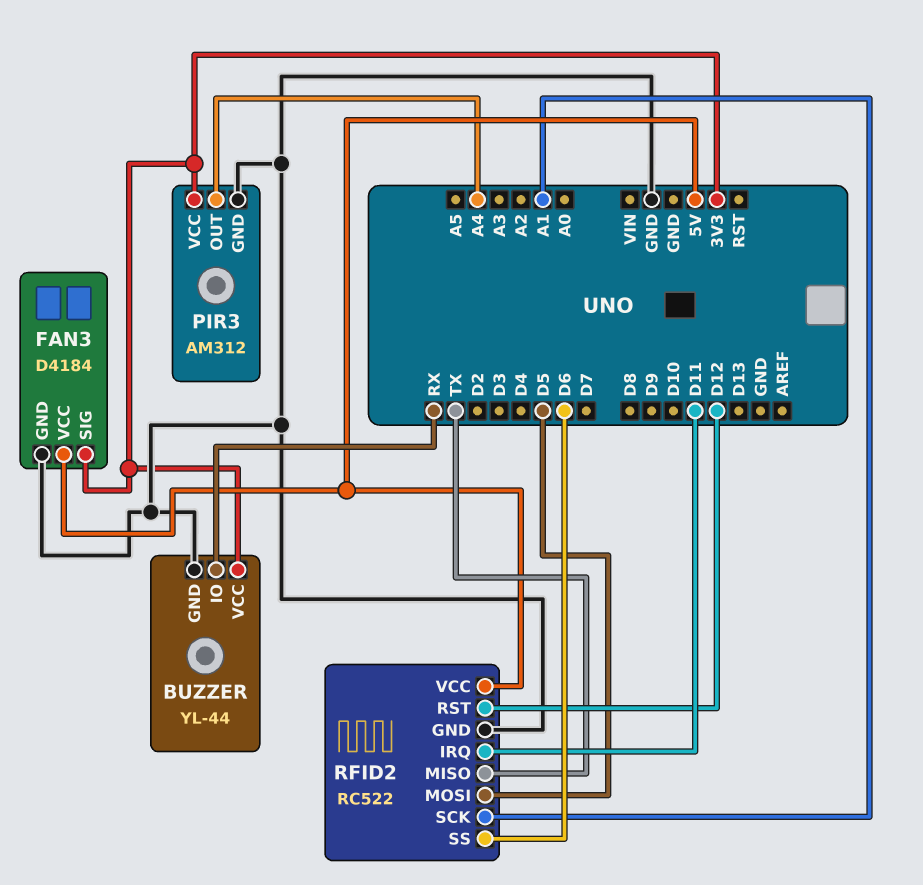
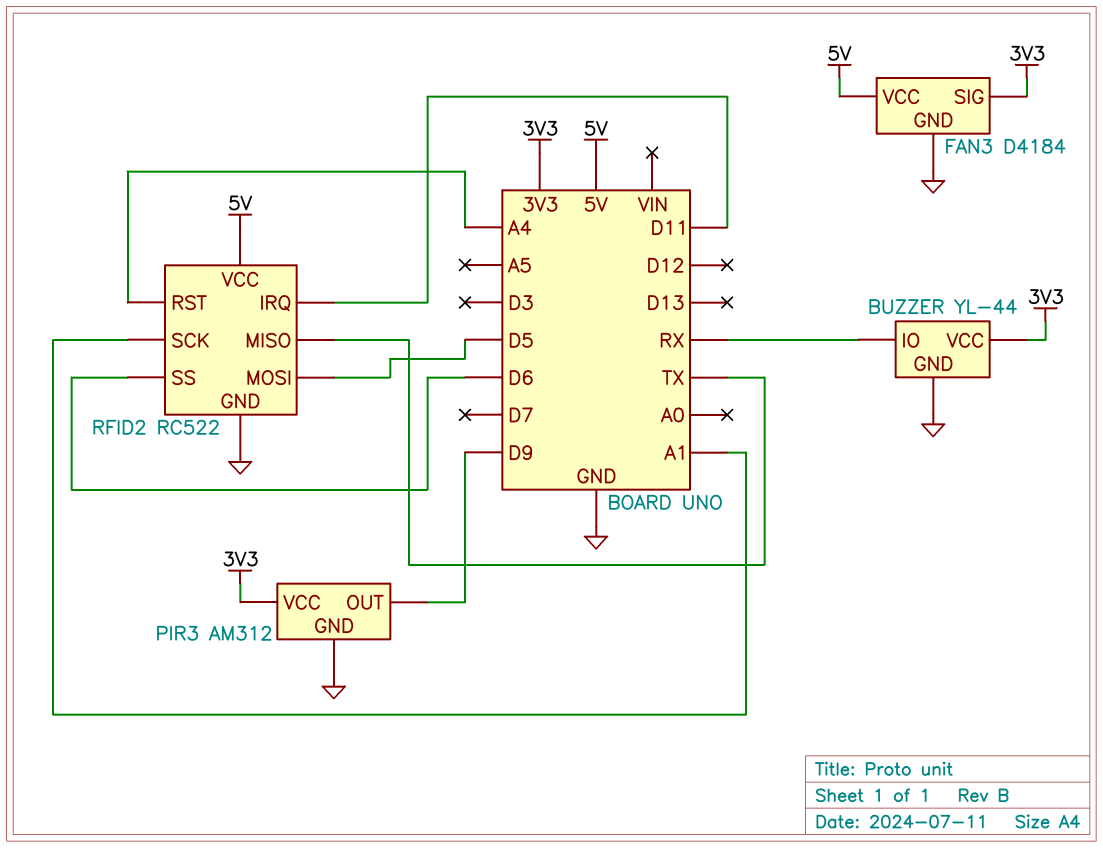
PIR3 pin OUT: A4 -> D9
RFID2 pin RST: D12 -> A4

